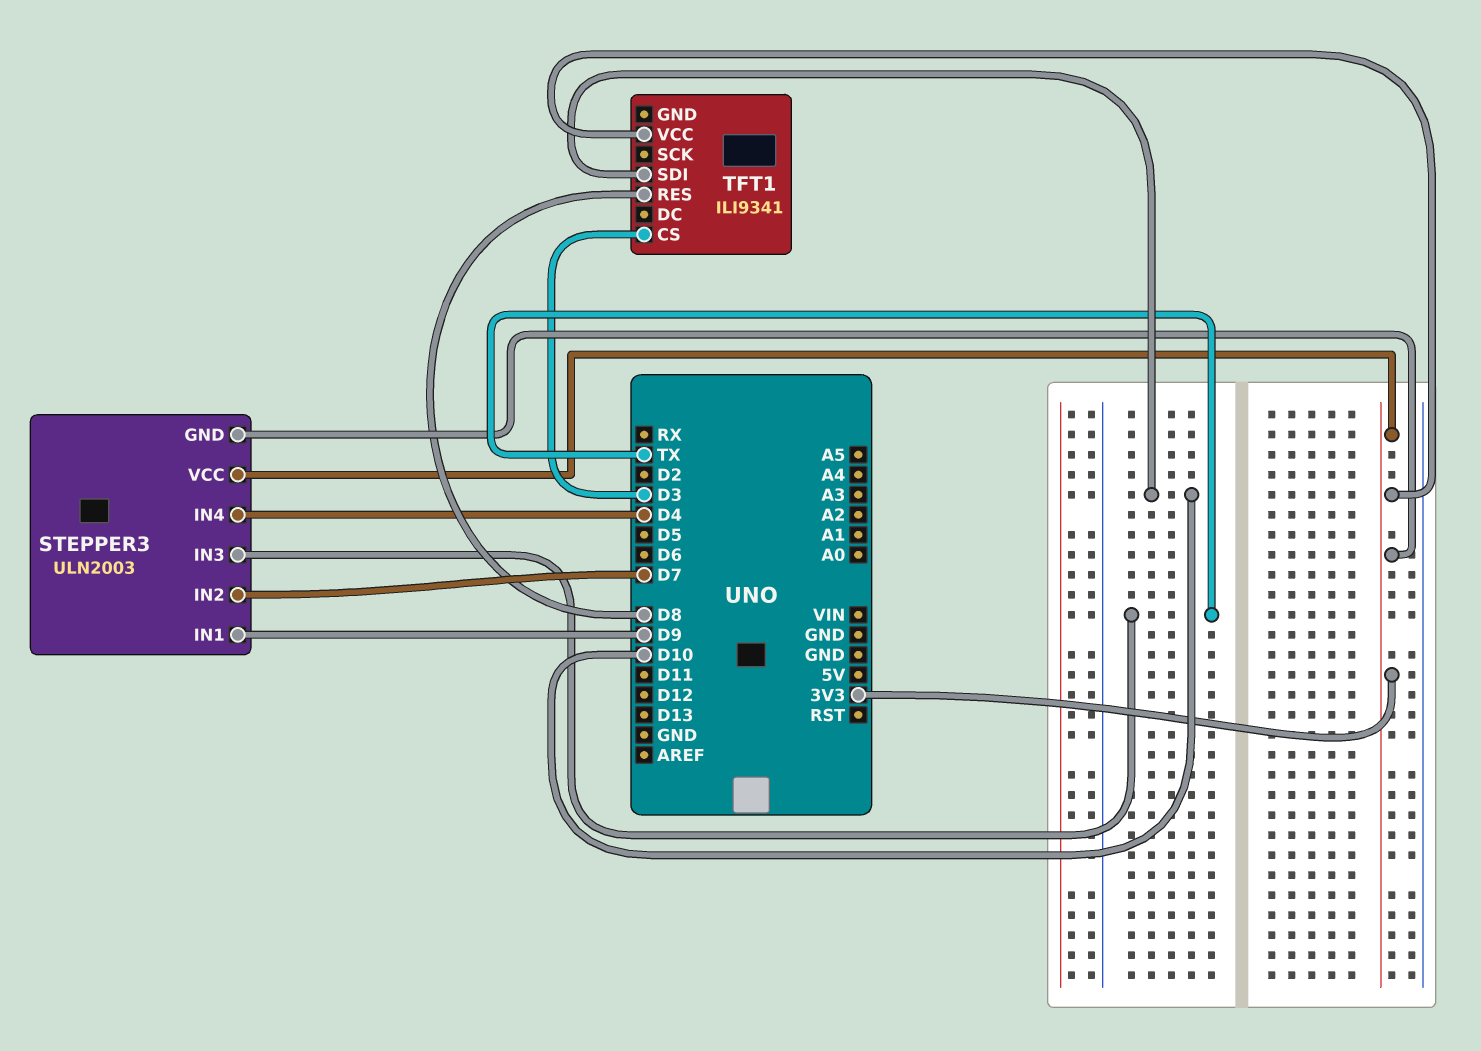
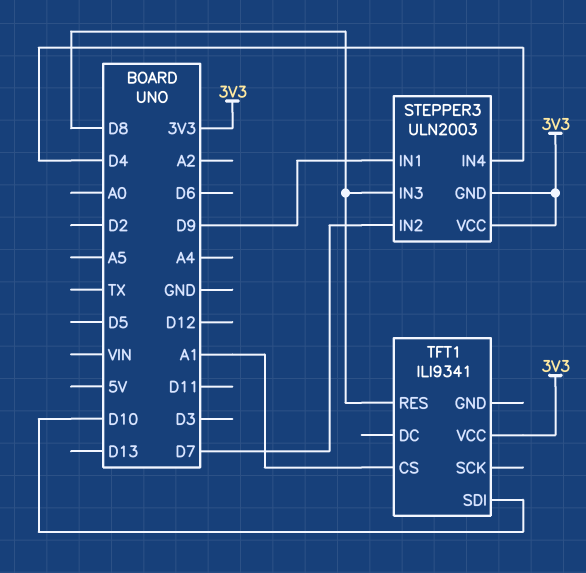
STEPPER3 pin IN3: TX -> D8
TFT1 pin CS: D3 -> A1

